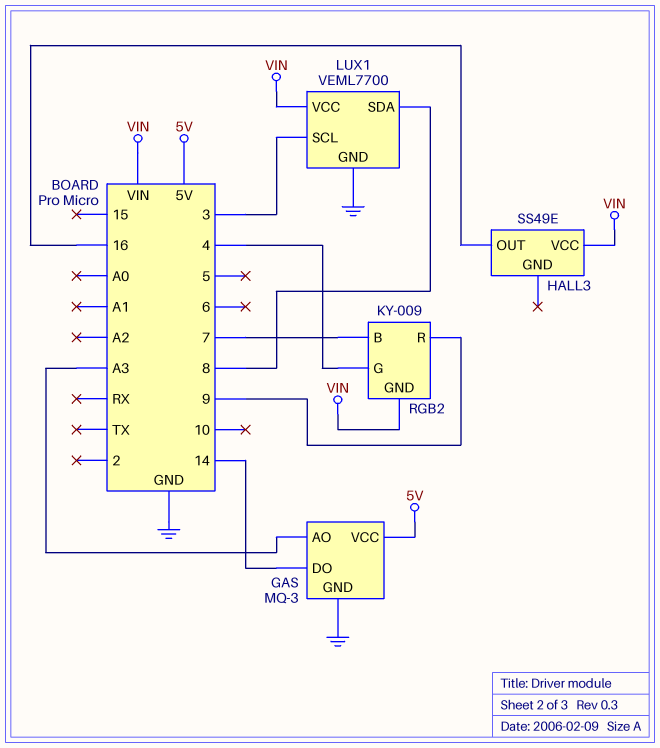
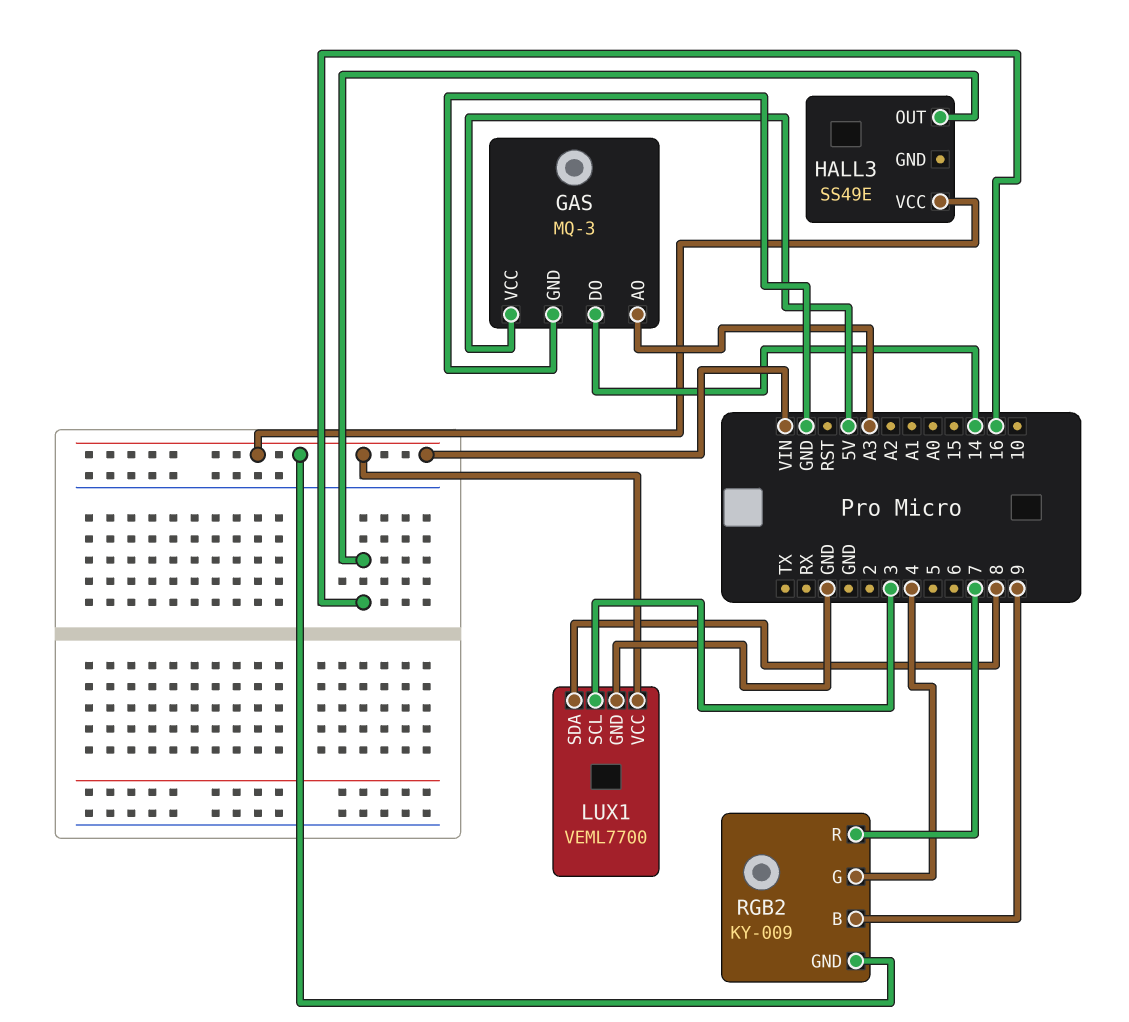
RGB2 pin B: 7 -> 9
RGB2 pin R: 9 -> 7

